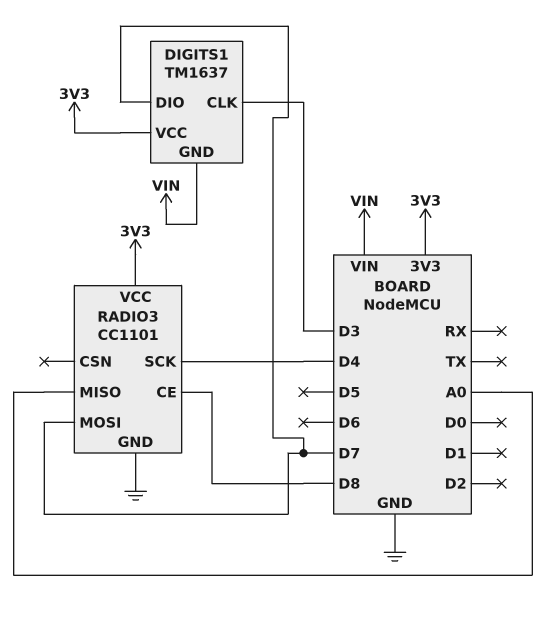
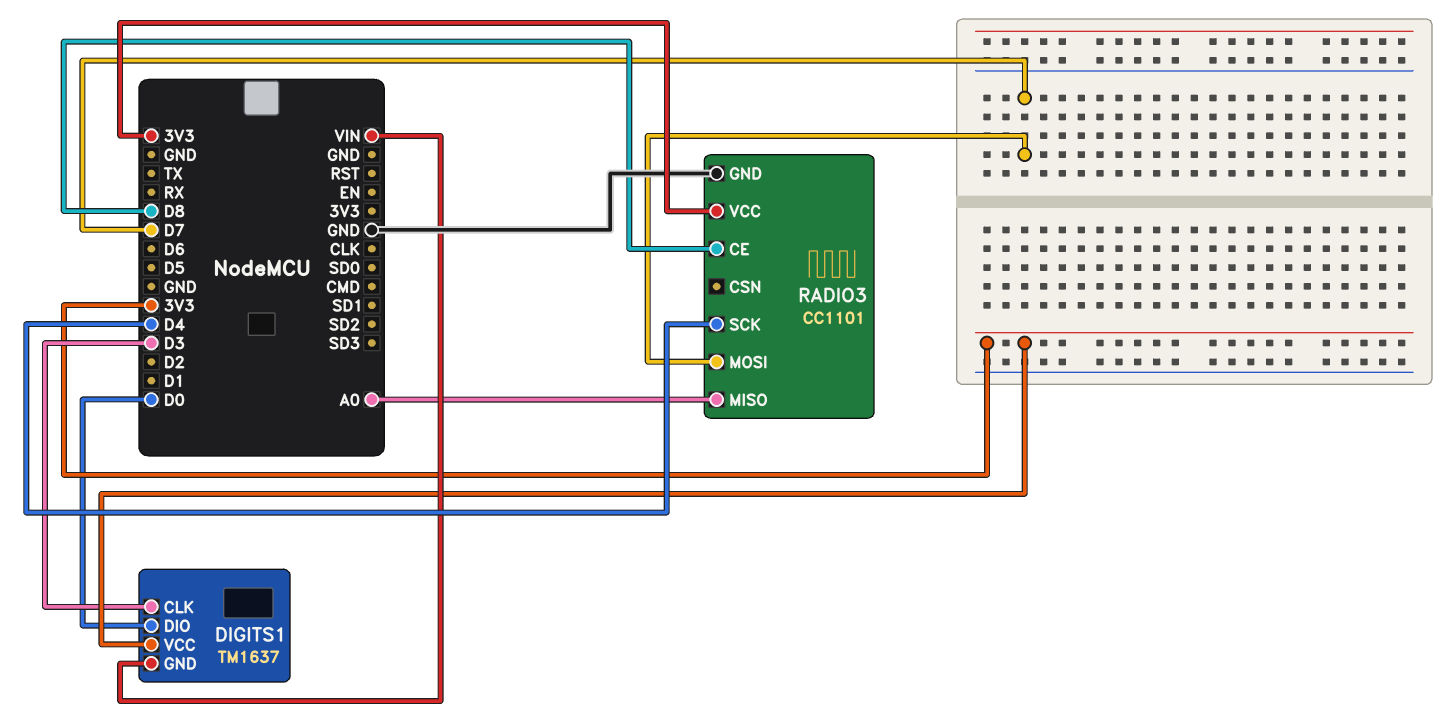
DIGITS1 pin DIO: D7 -> D0

